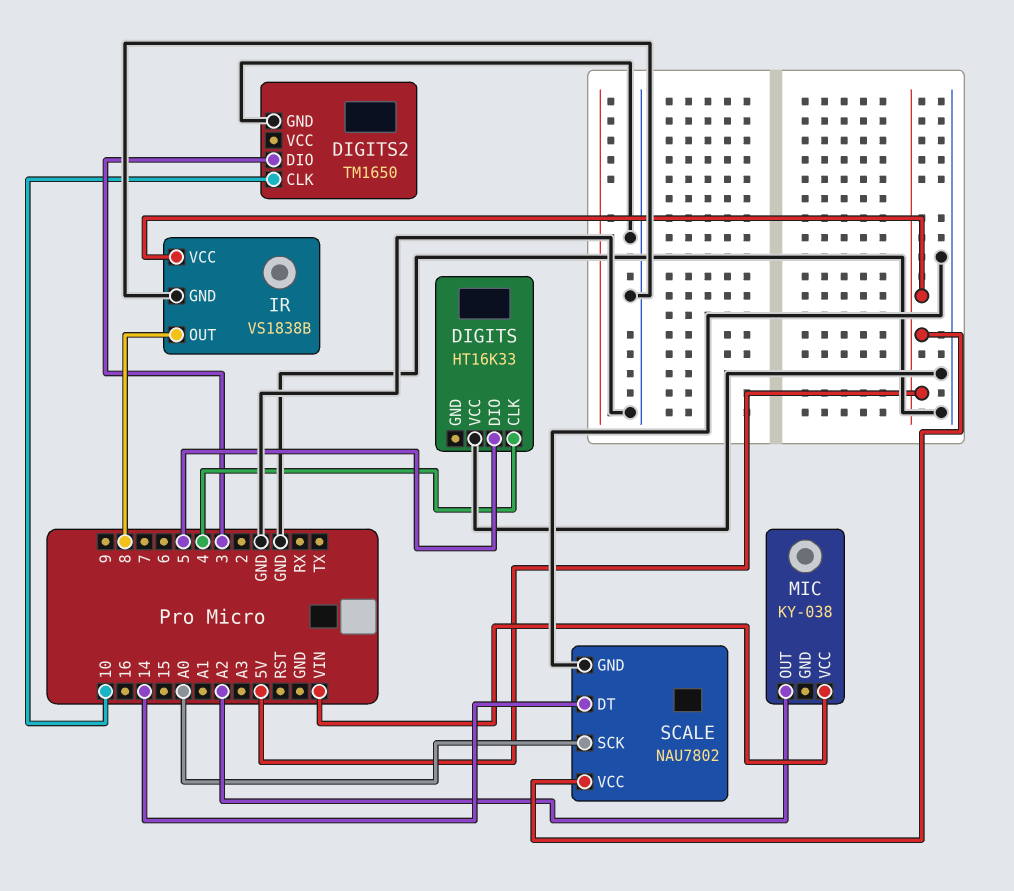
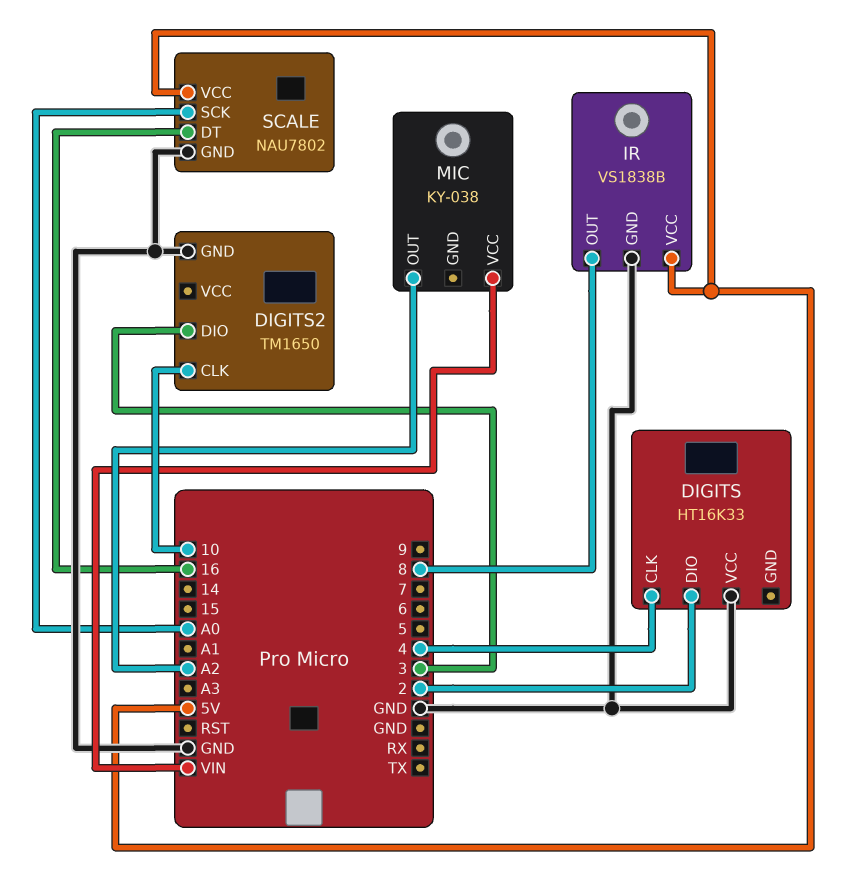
DIGITS pin DIO: 5 -> 2
SCALE pin DT: 14 -> 16

